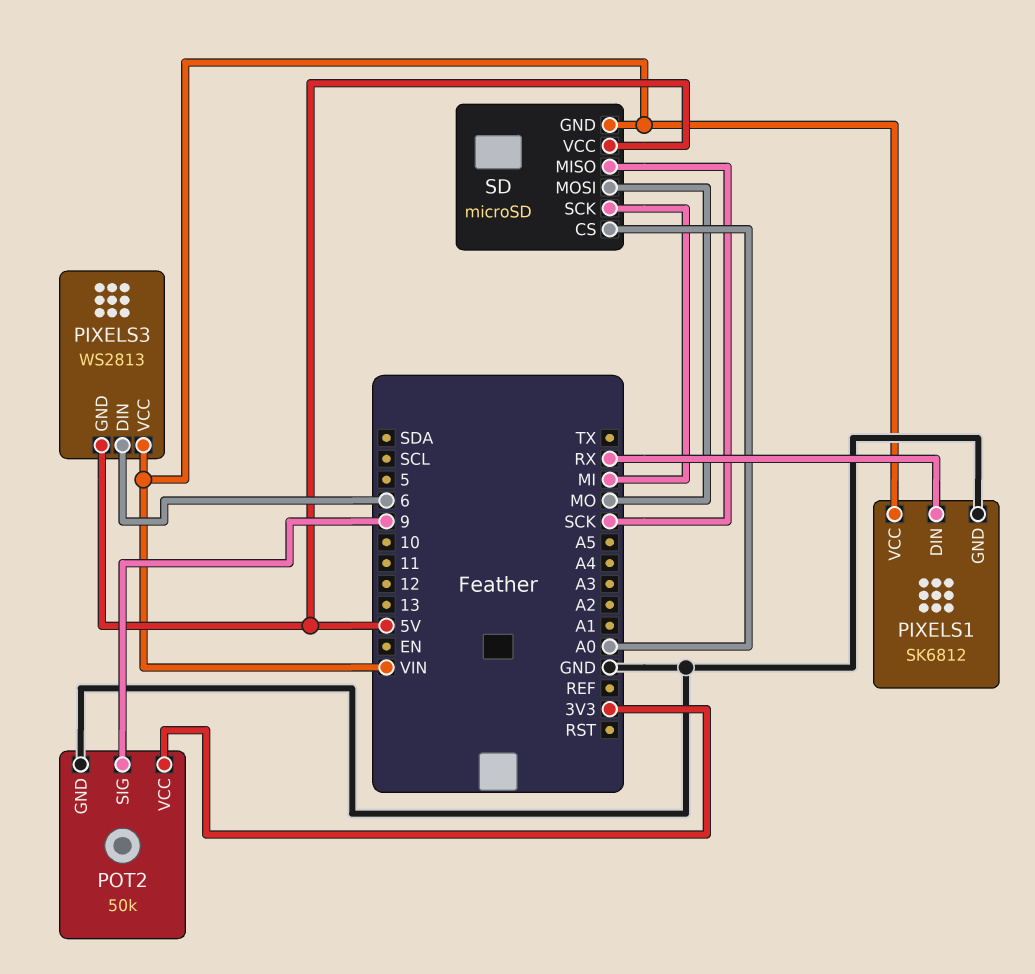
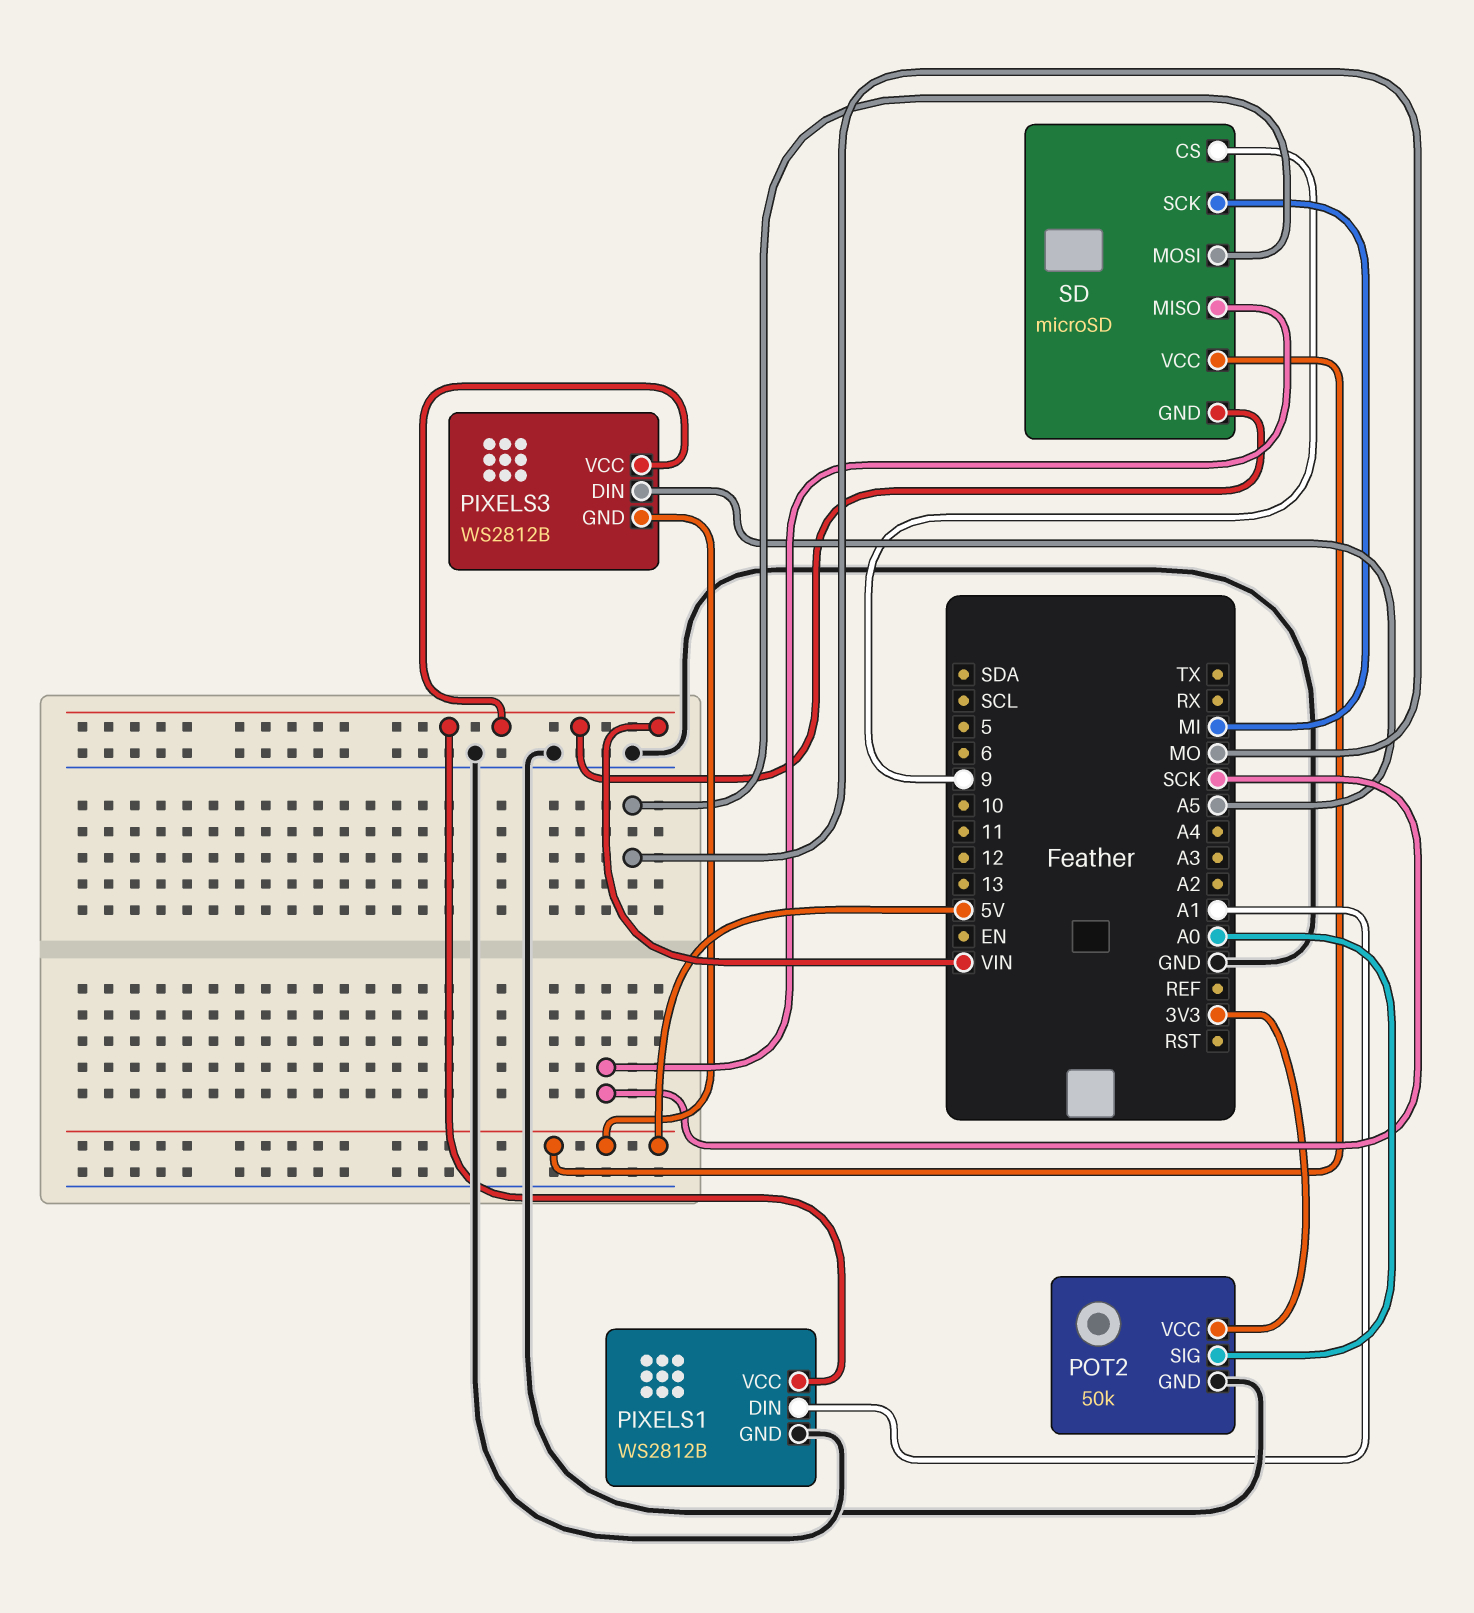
PIXELS1: SK6812 -> WS2812B
PIXELS1 pin DIN: RX -> A1
PIXELS3: WS2813 -> WS2812B
PIXELS3 pin DIN: 6 -> A5
POT2 pin SIG: 9 -> A0
SD pin CS: A0 -> 9

